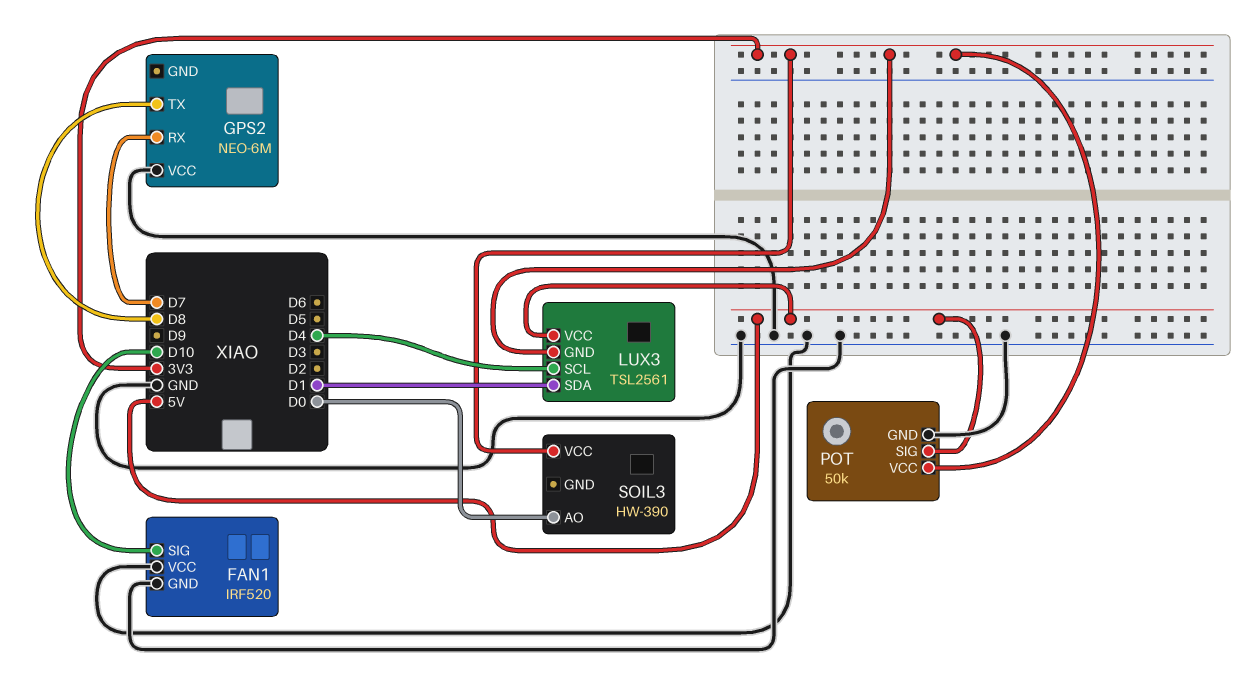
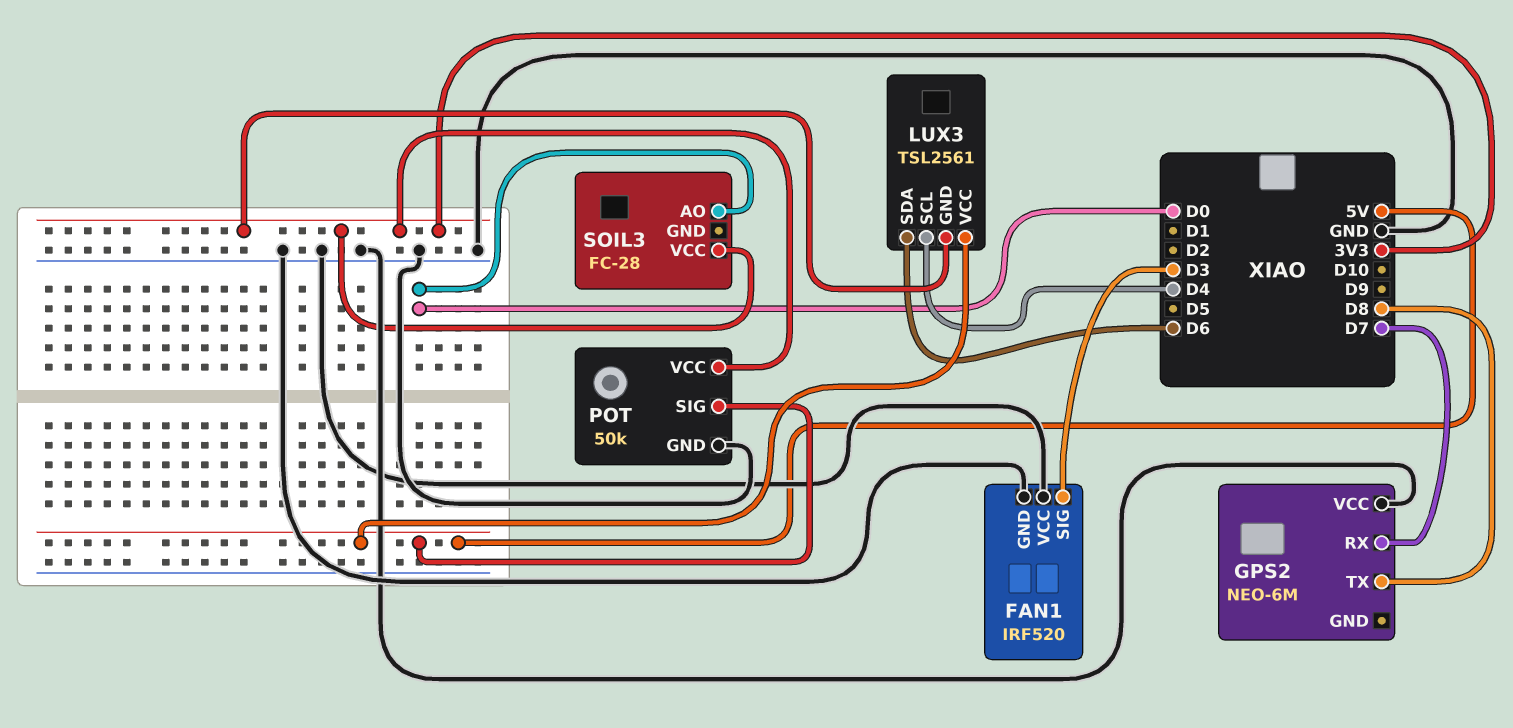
FAN1 pin SIG: D10 -> D3
LUX3 pin SDA: D1 -> D6
SOIL3: HW-390 -> FC-28

